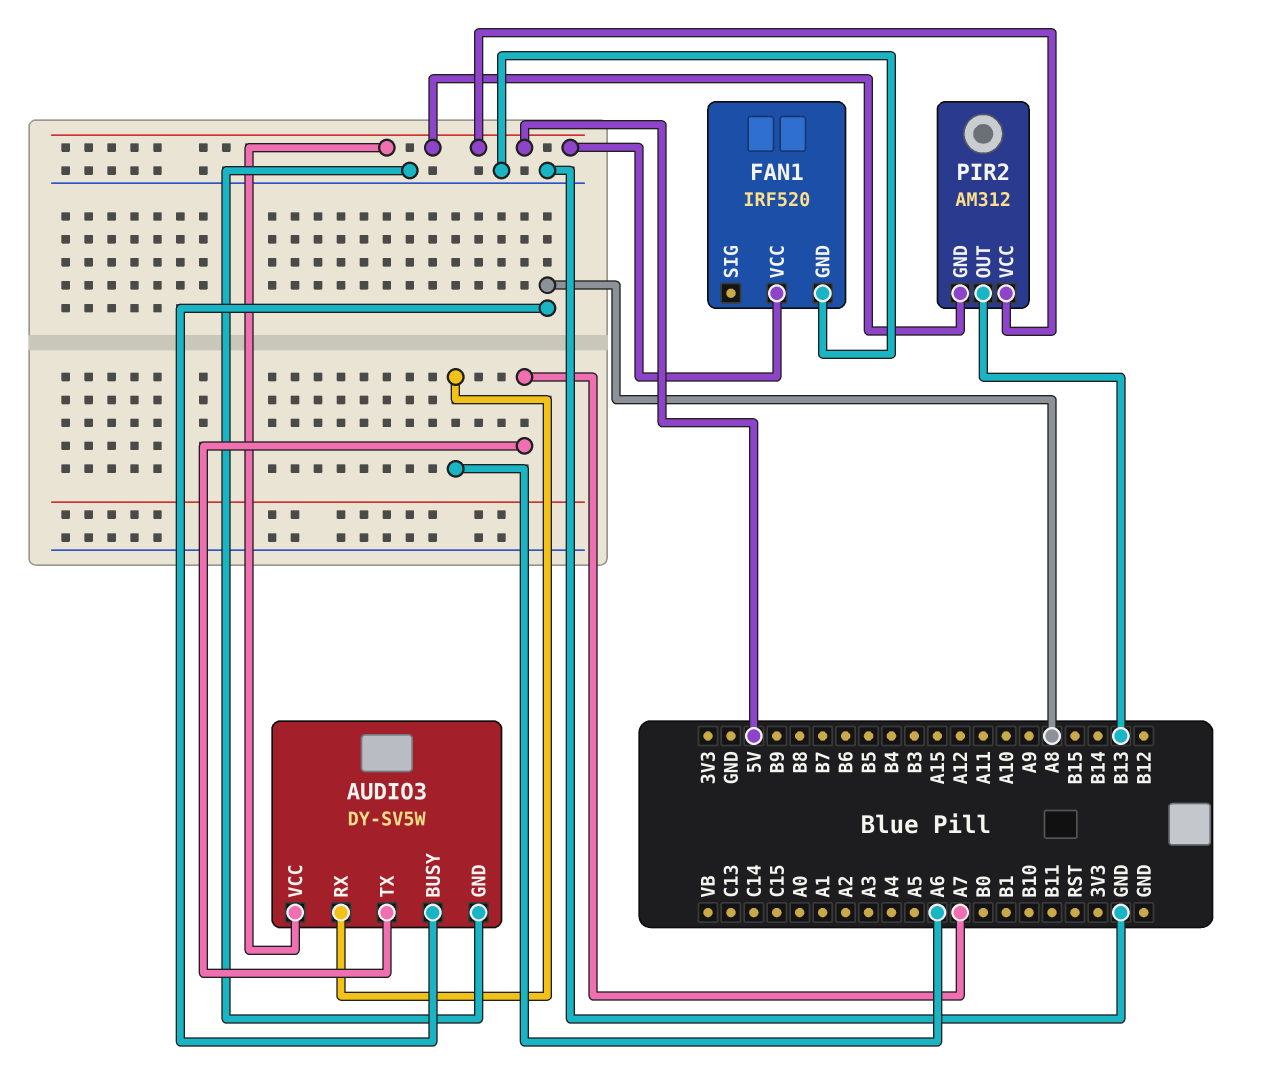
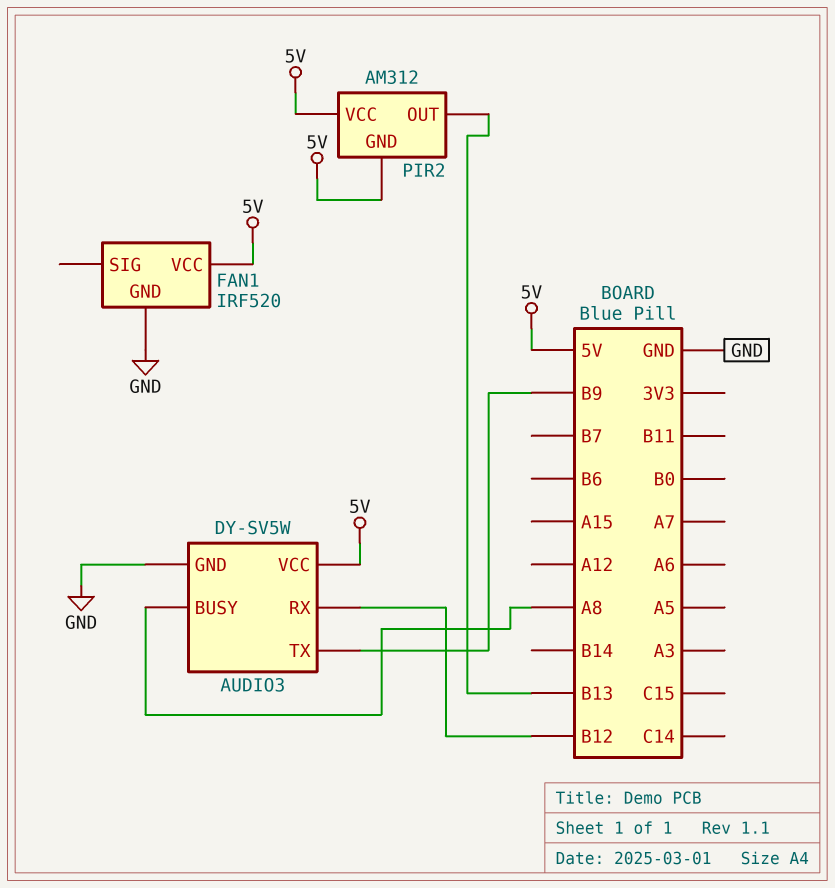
AUDIO3 pin RX: A6 -> B12
AUDIO3 pin TX: A7 -> B9

